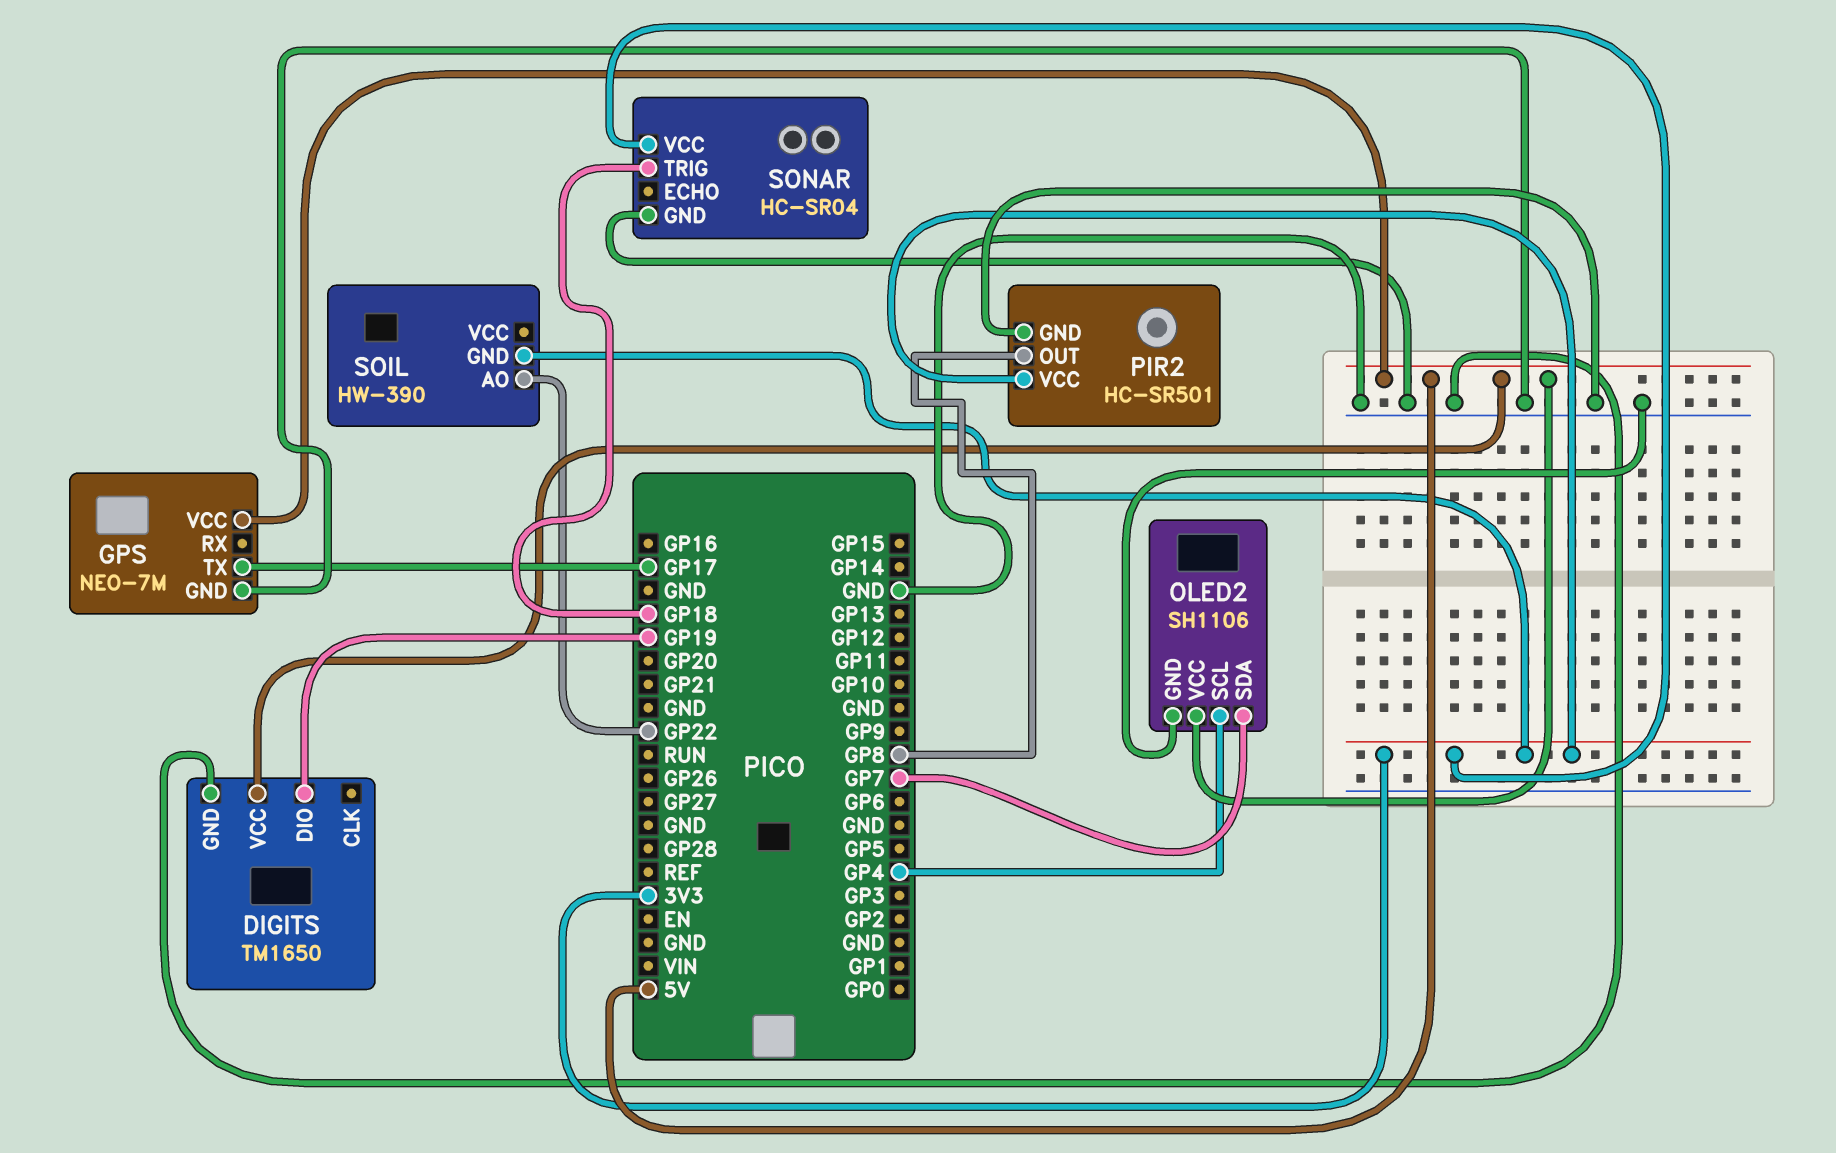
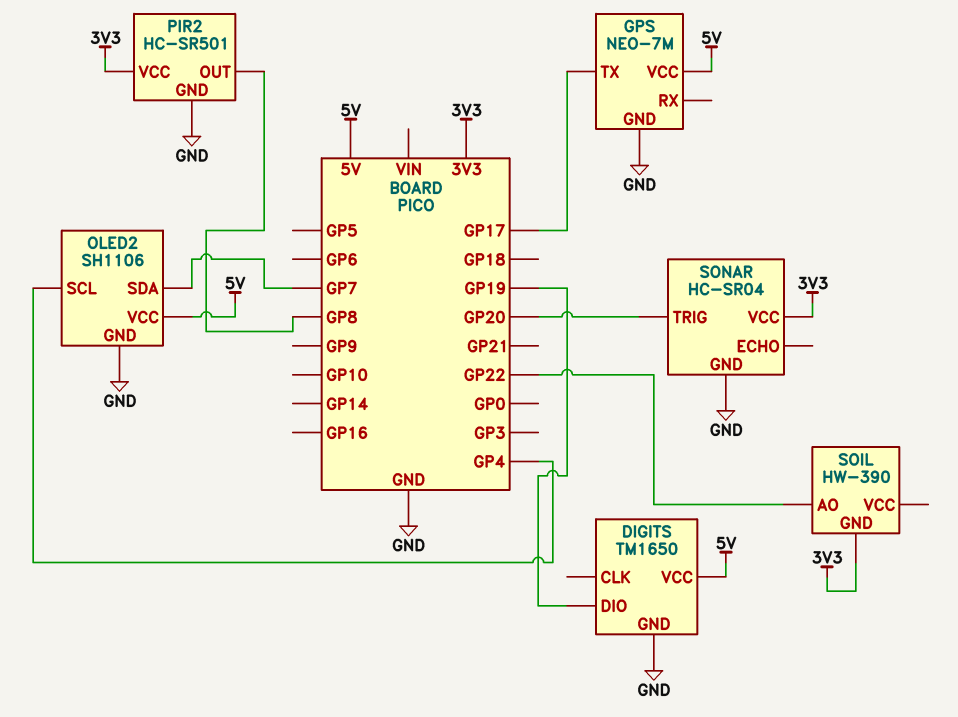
SONAR pin TRIG: GP18 -> GP20

